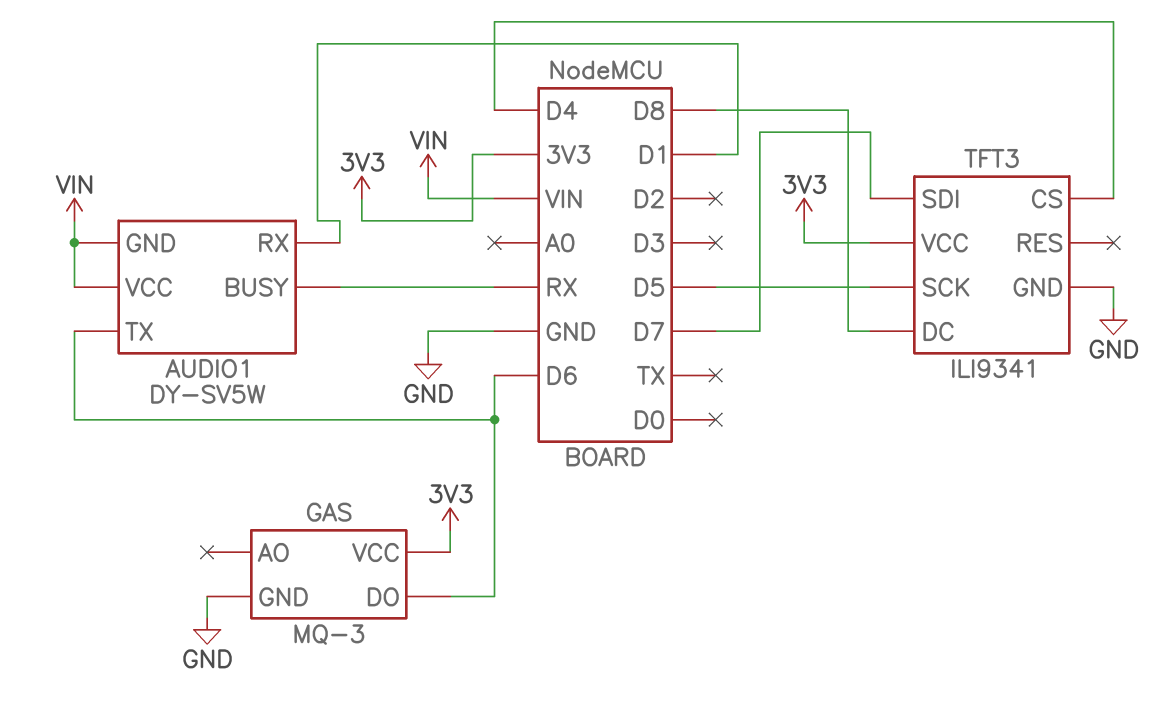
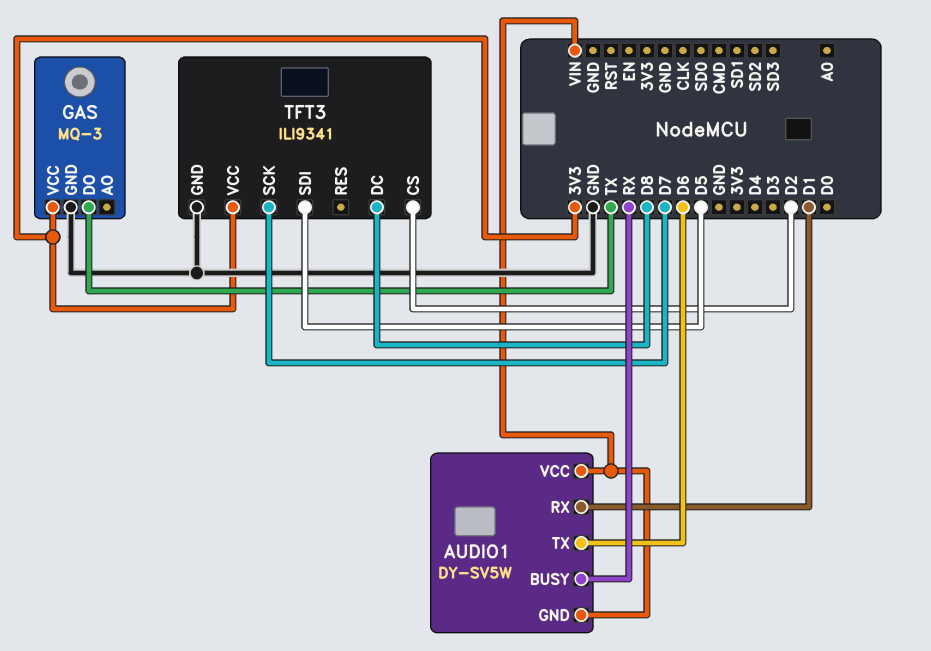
GAS pin DO: D6 -> TX
TFT3 pin CS: D4 -> D2
TFT3 pin SCK: D5 -> D7
TFT3 pin SDI: D7 -> D5

